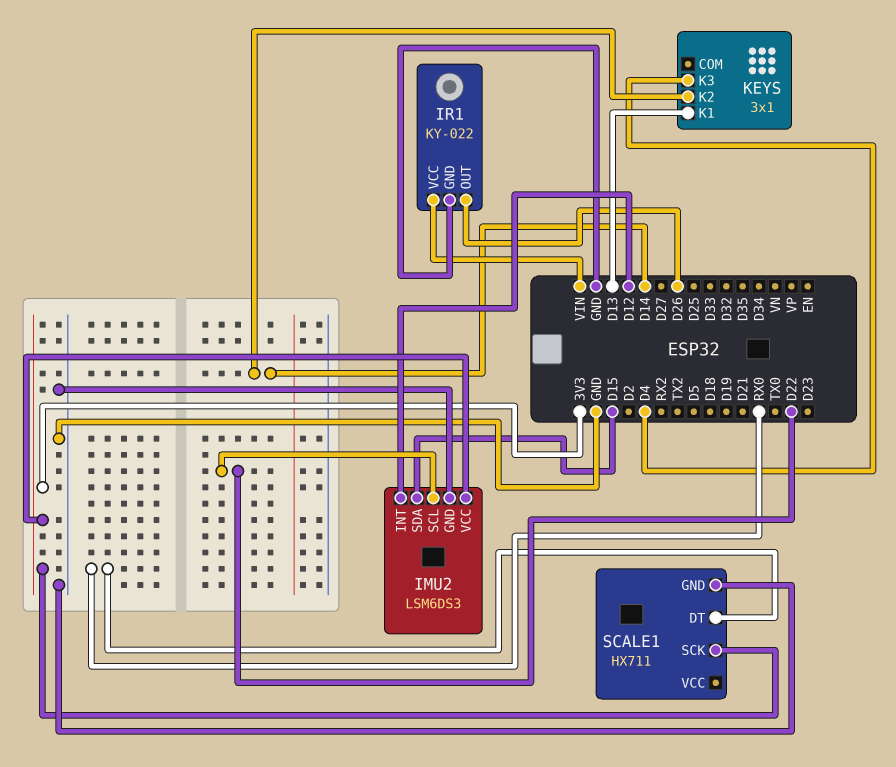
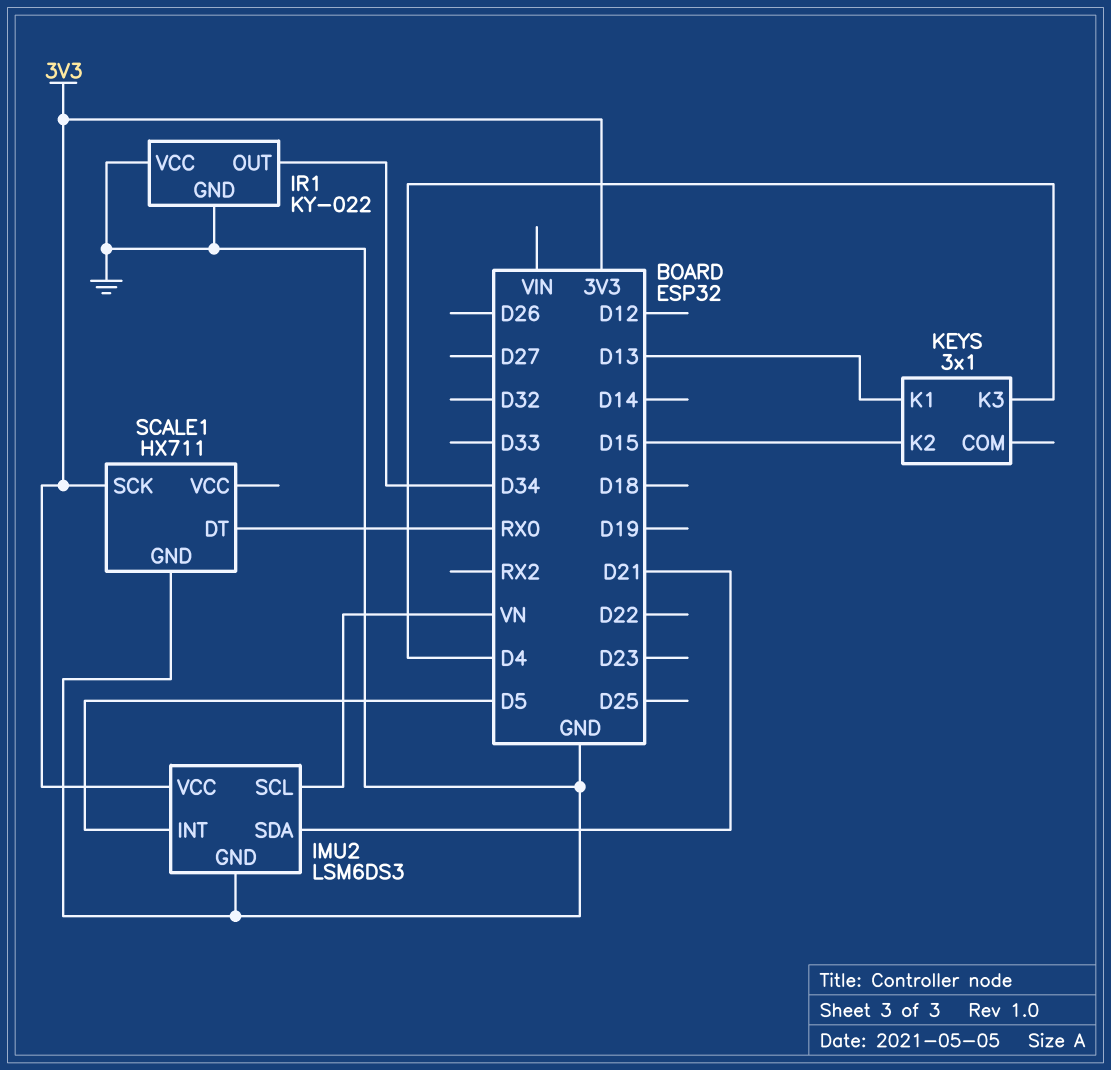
IMU2 pin INT: D12 -> D5
IMU2 pin SCL: D22 -> VN
IMU2 pin SDA: D15 -> D21
IR1 pin OUT: D26 -> D34
IR1 pin VCC: VIN -> GND
KEYS pin K2: D14 -> D15

